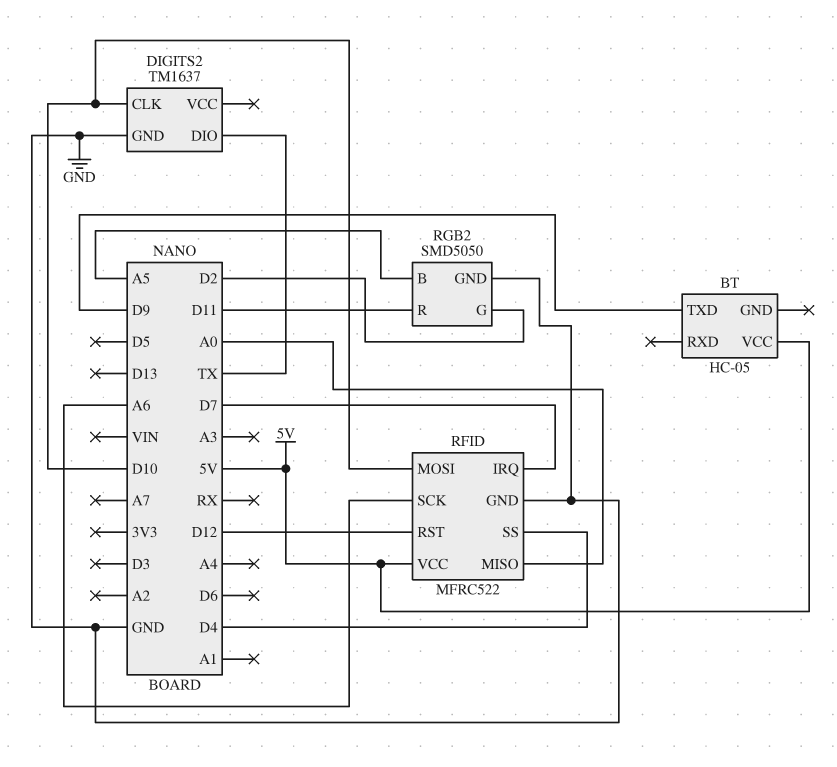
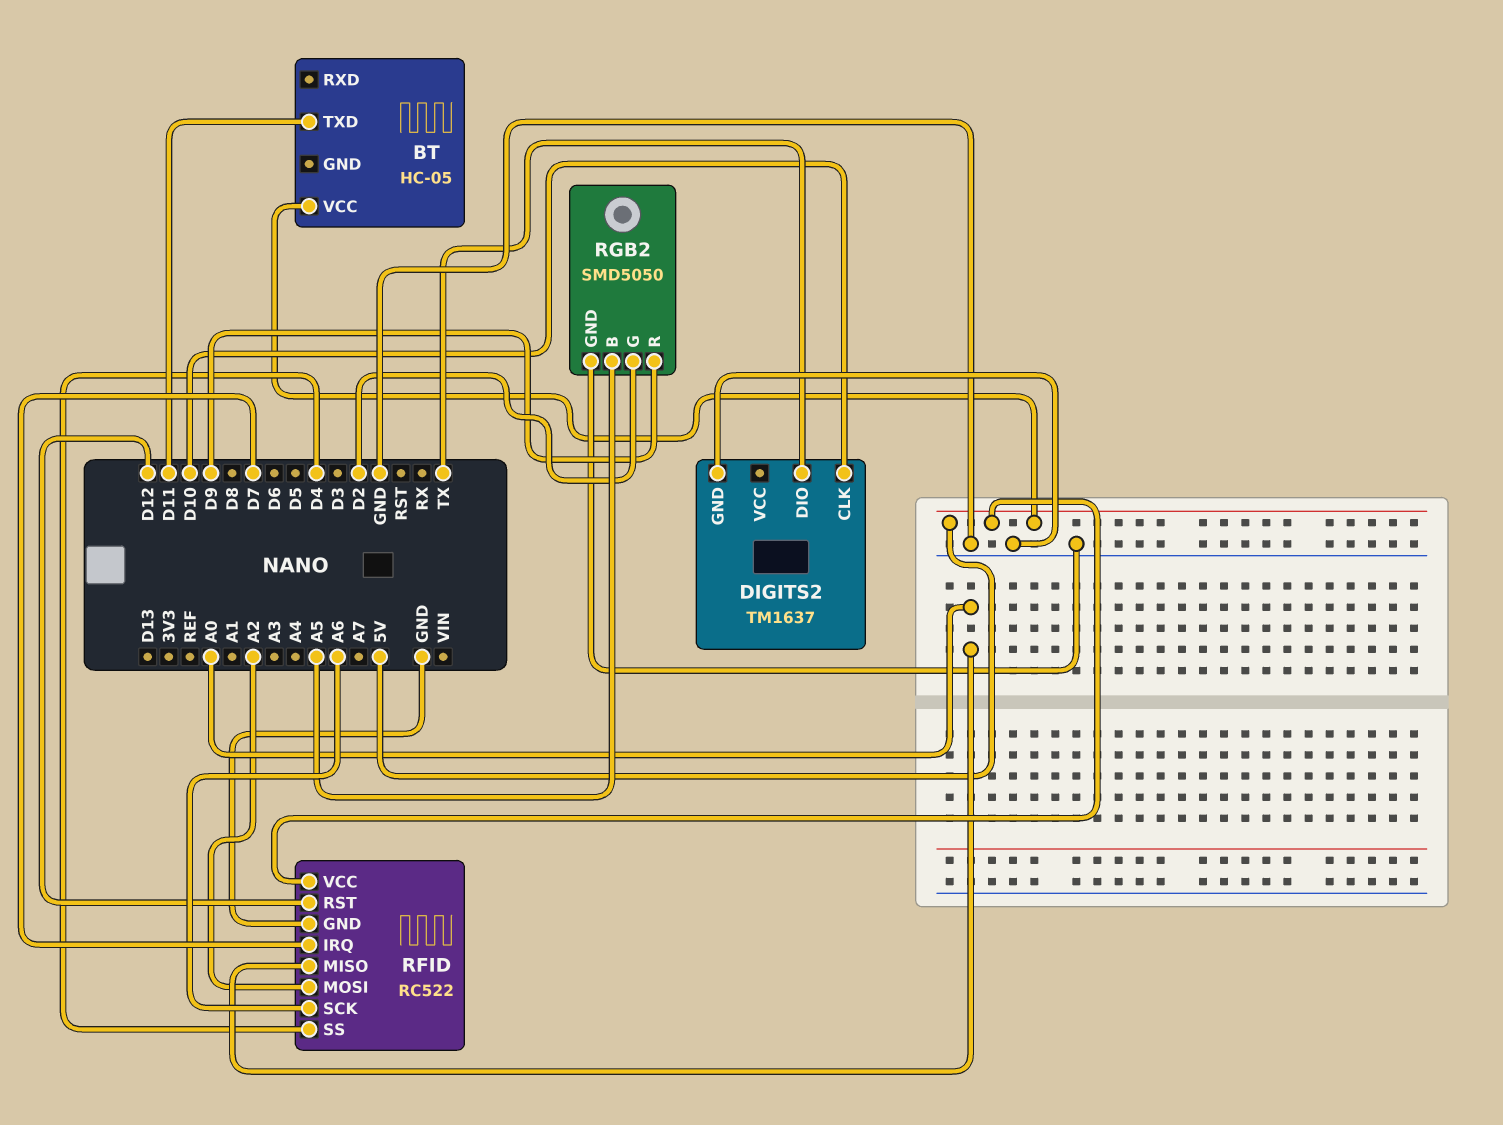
BT pin TXD: D9 -> D11
RFID: MFRC522 -> RC522
RFID pin MOSI: D10 -> A2
RGB2 pin R: D11 -> D9

